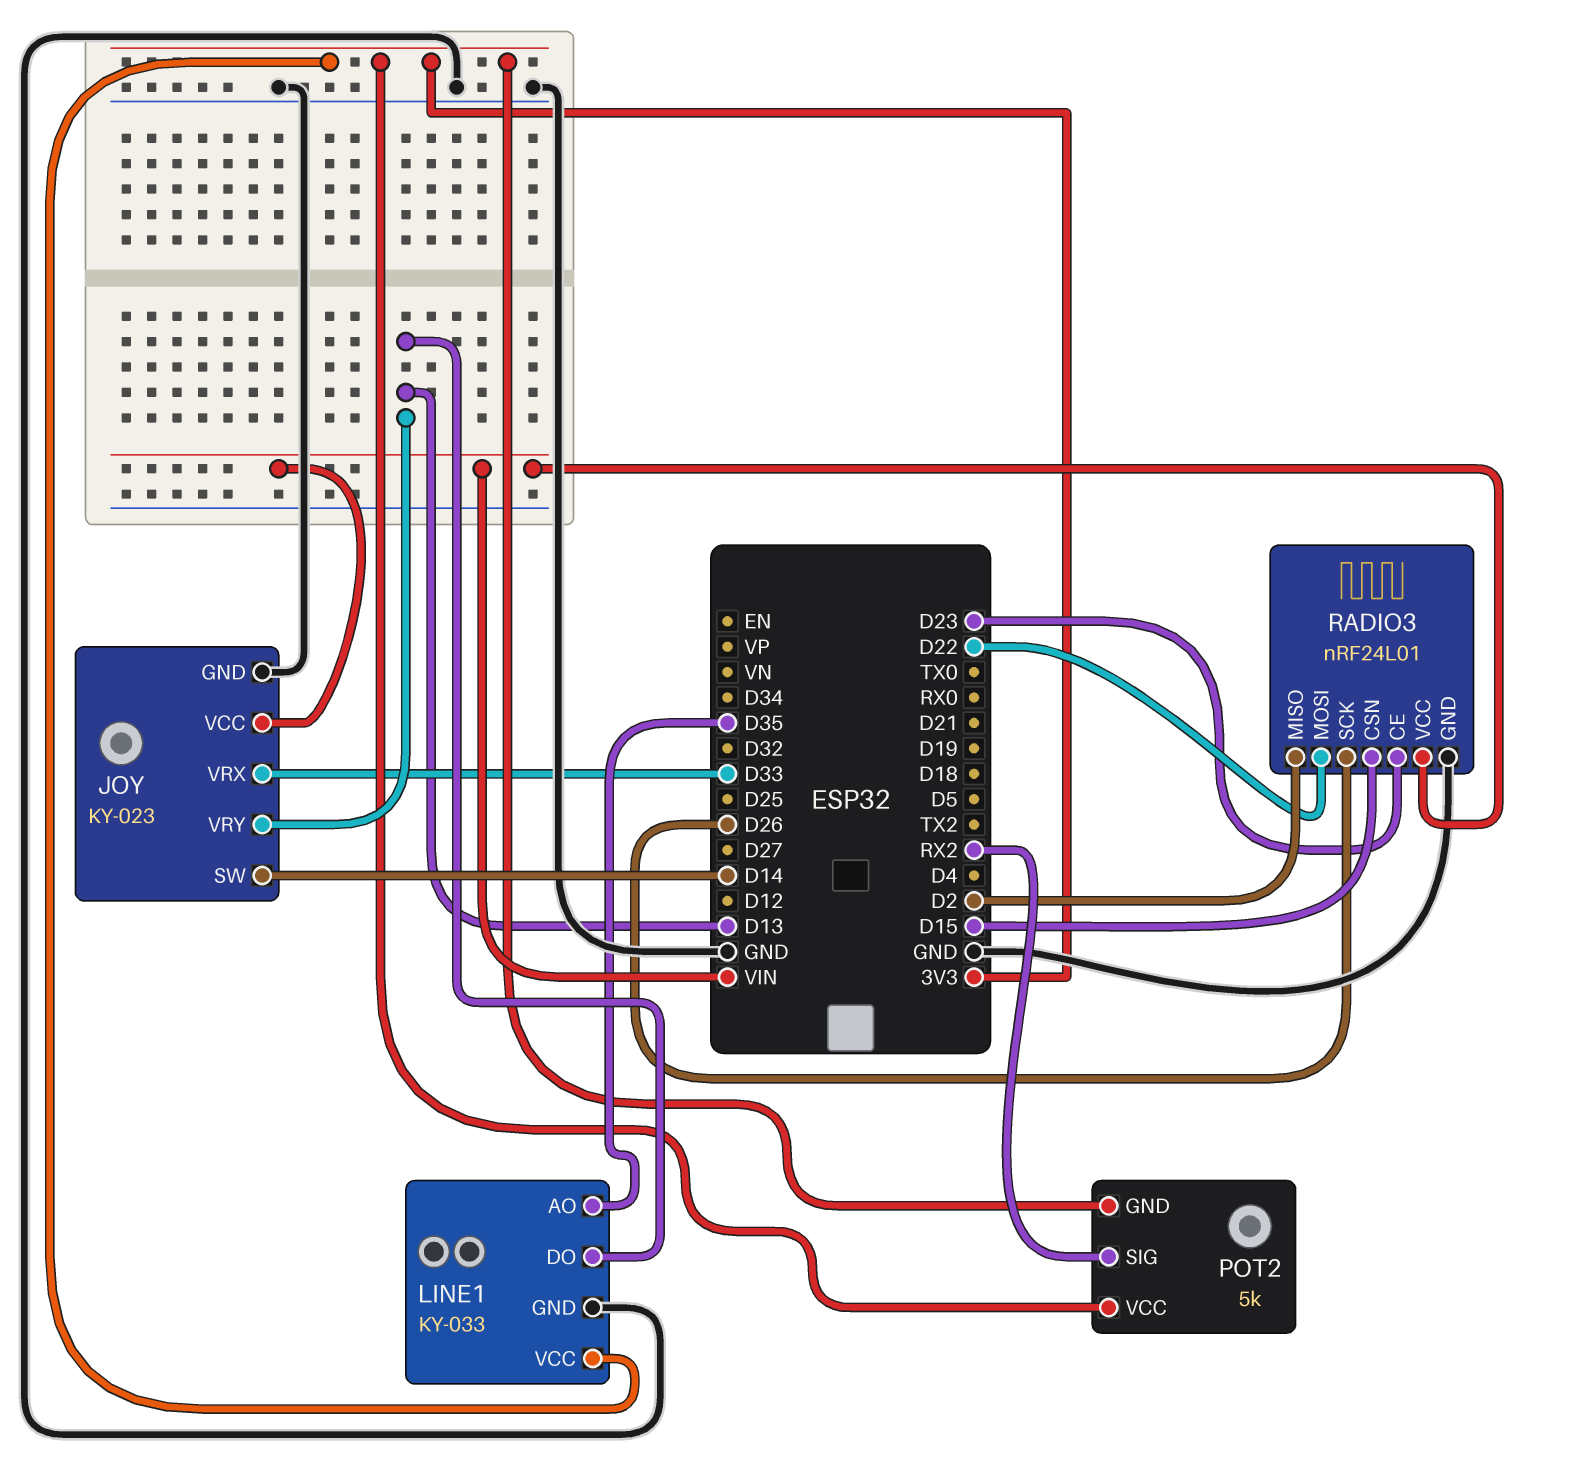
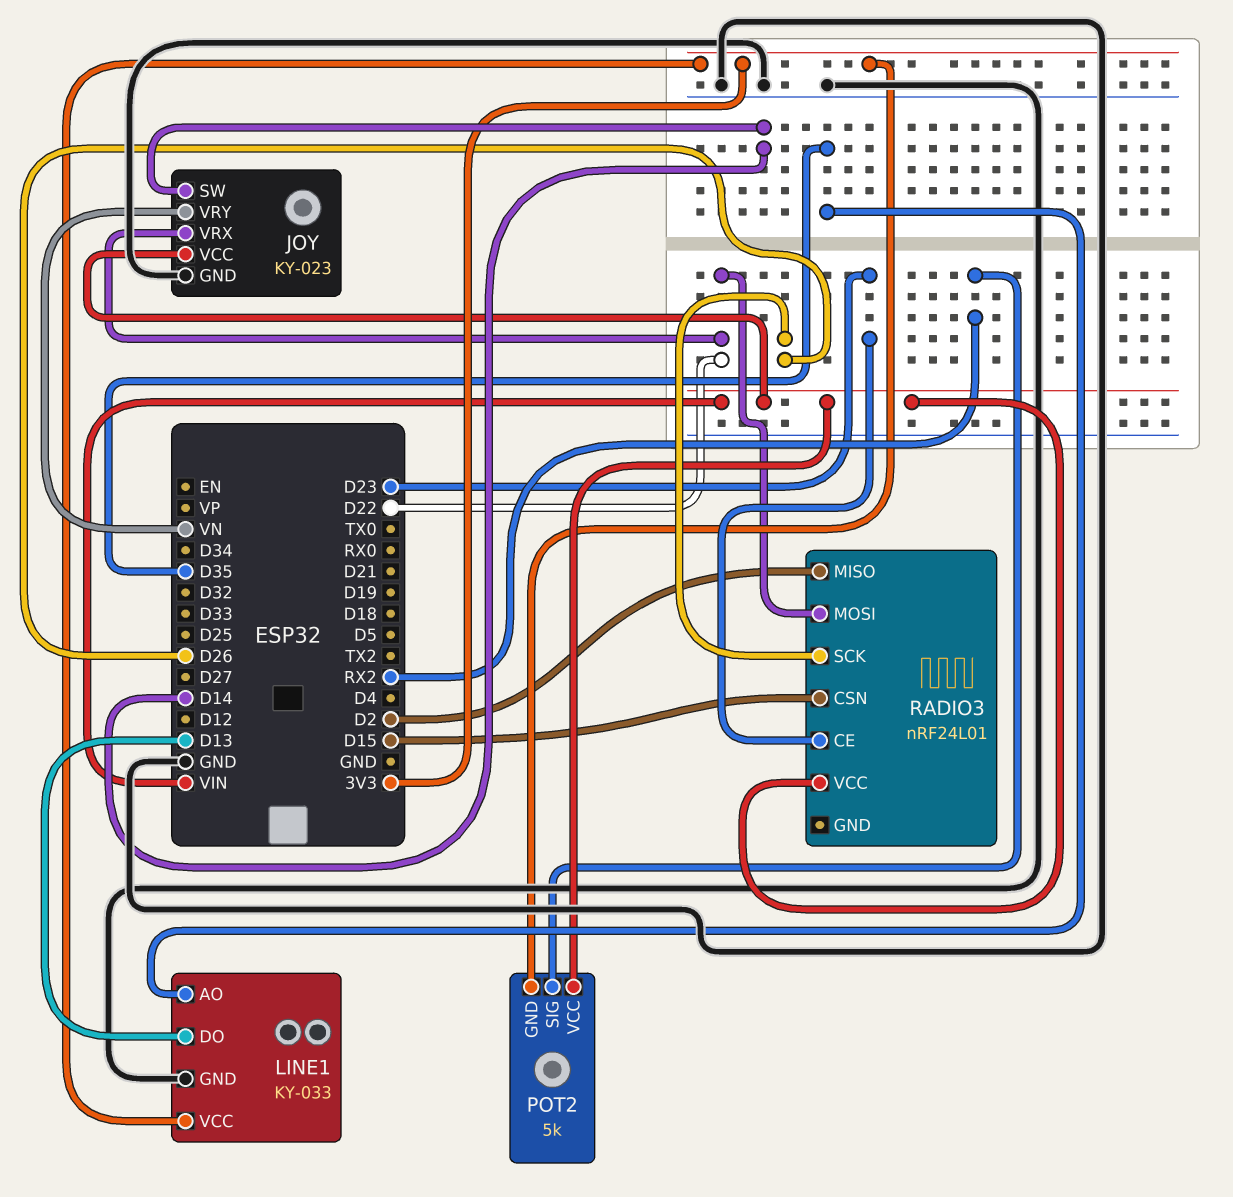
JOY pin VRX: D33 -> D22
JOY pin VRY: D13 -> VN
POT2 pin VCC: 3V3 -> VIN
RADIO3 pin GND: GND -> none

